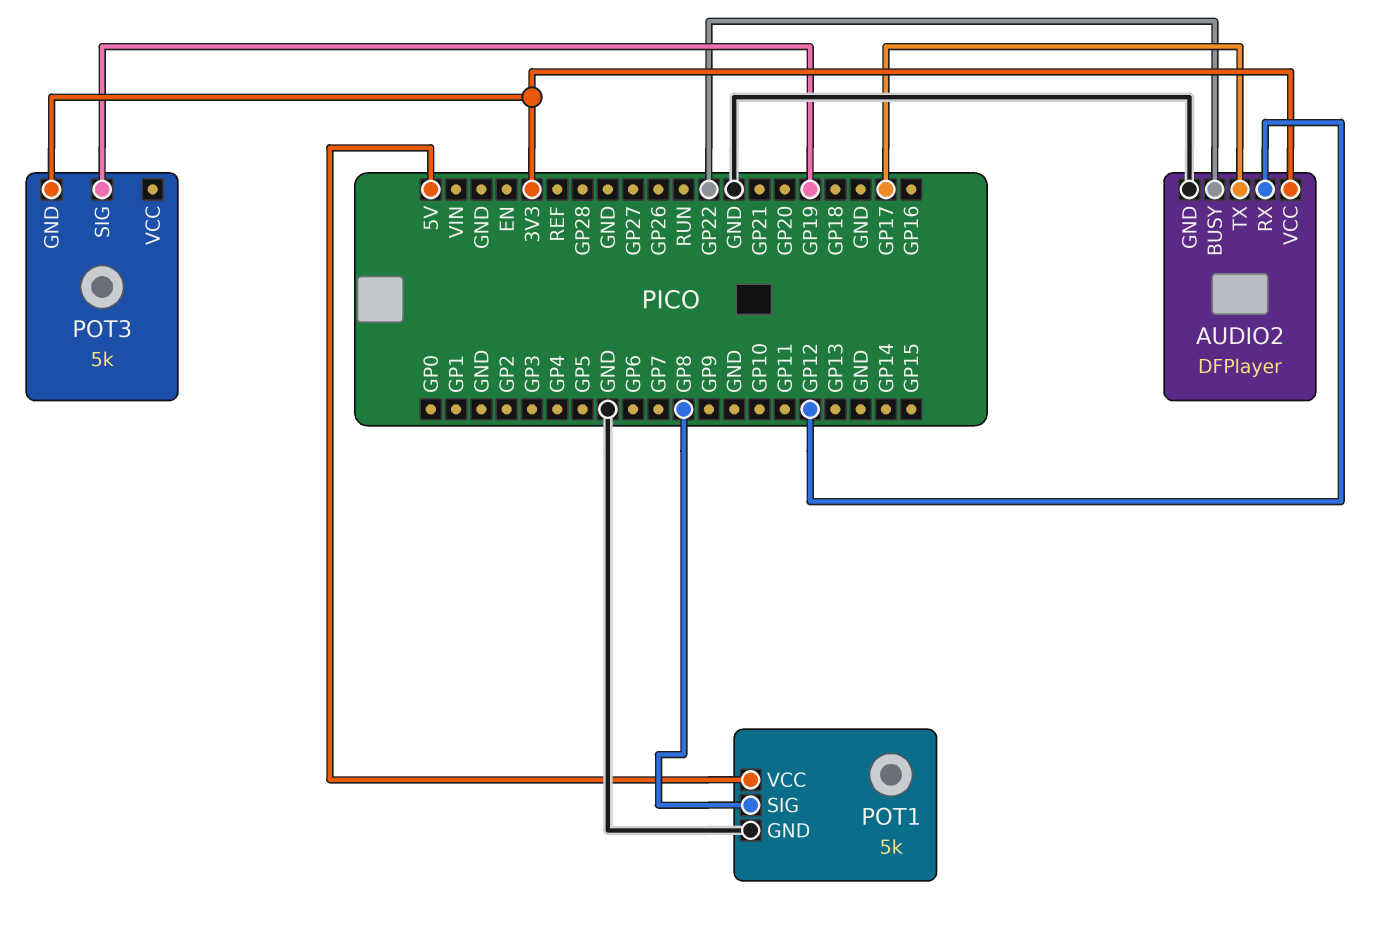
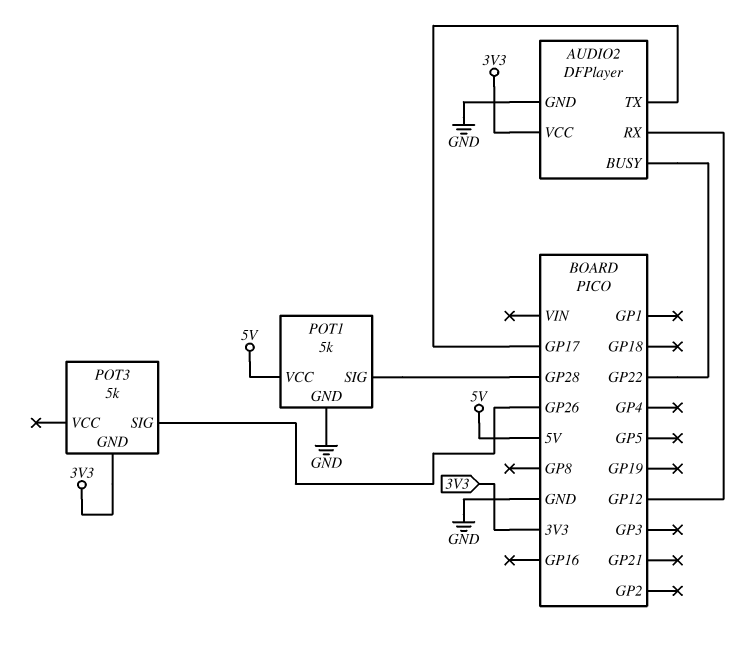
POT1 pin SIG: GP8 -> GP28
POT3 pin SIG: GP19 -> GP26

